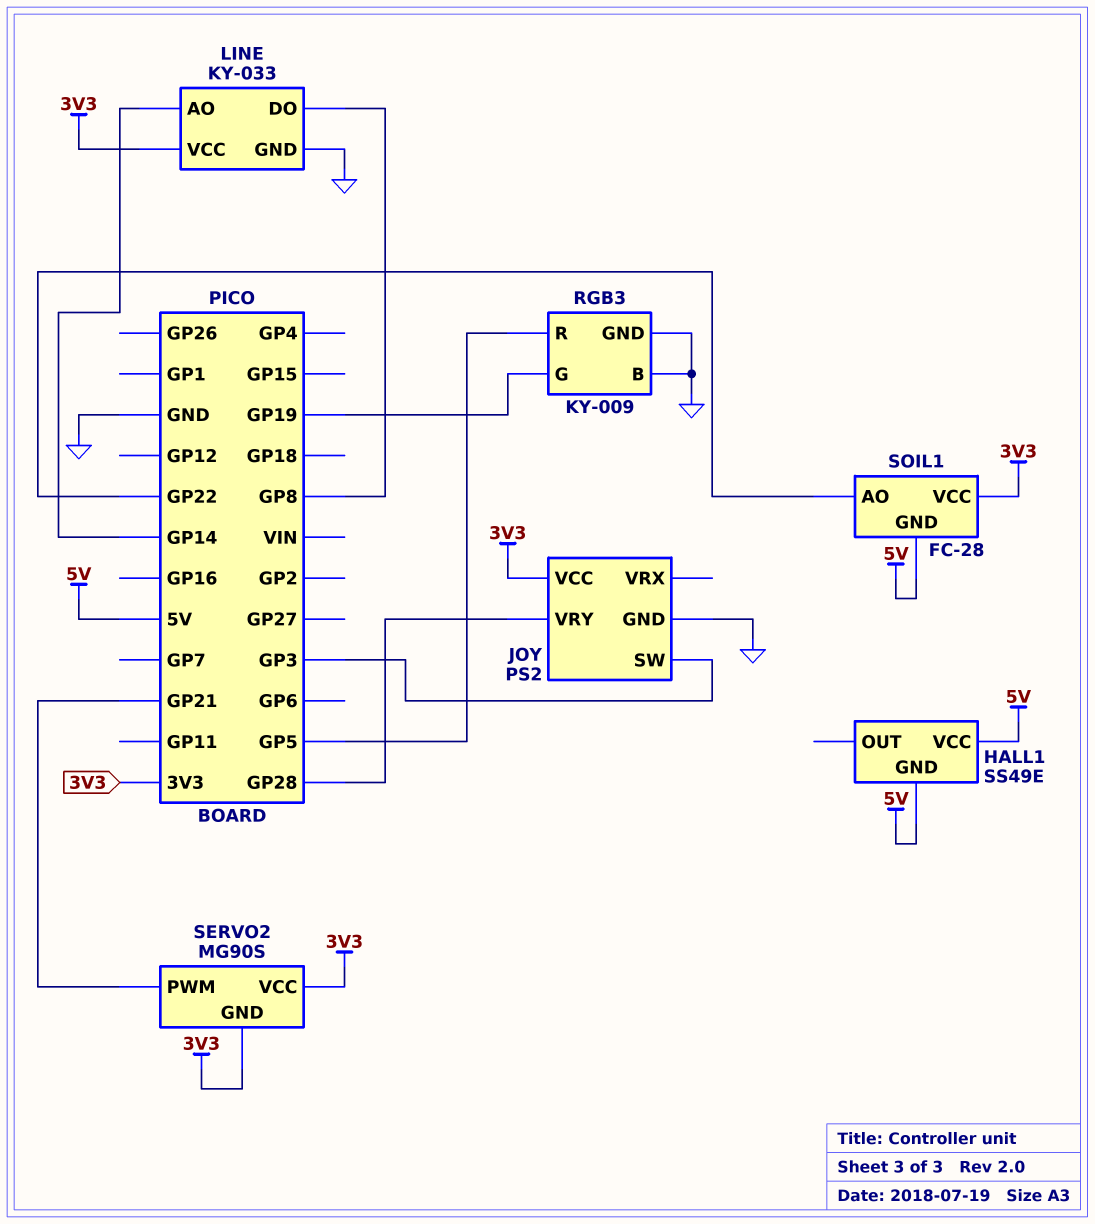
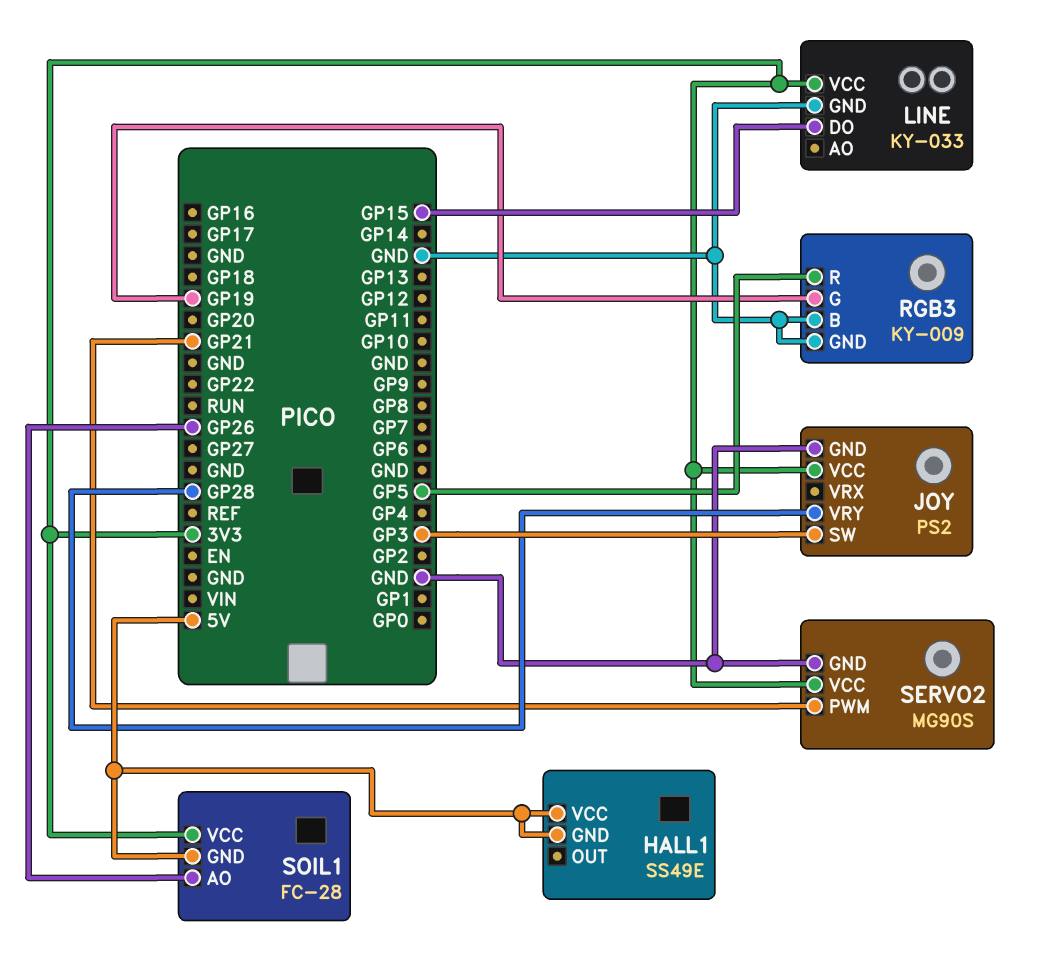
LINE pin AO: GP14 -> none
LINE pin DO: GP8 -> GP15
SERVO2 pin GND: 3V3 -> GND
SOIL1 pin AO: GP22 -> GP26

